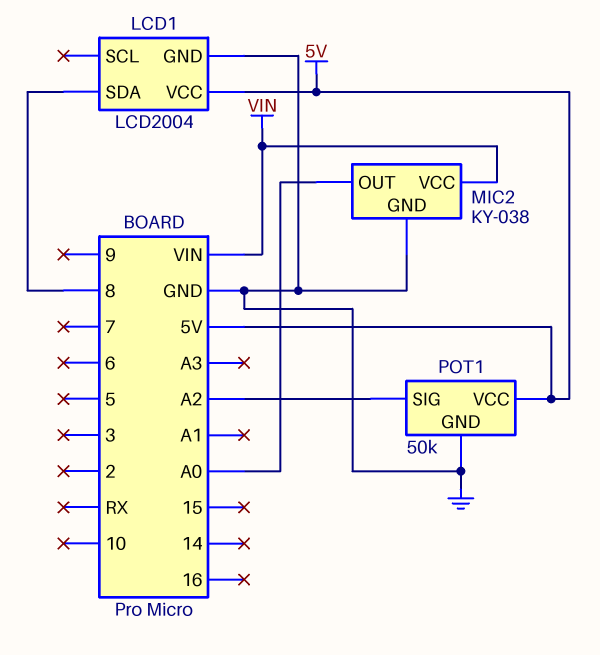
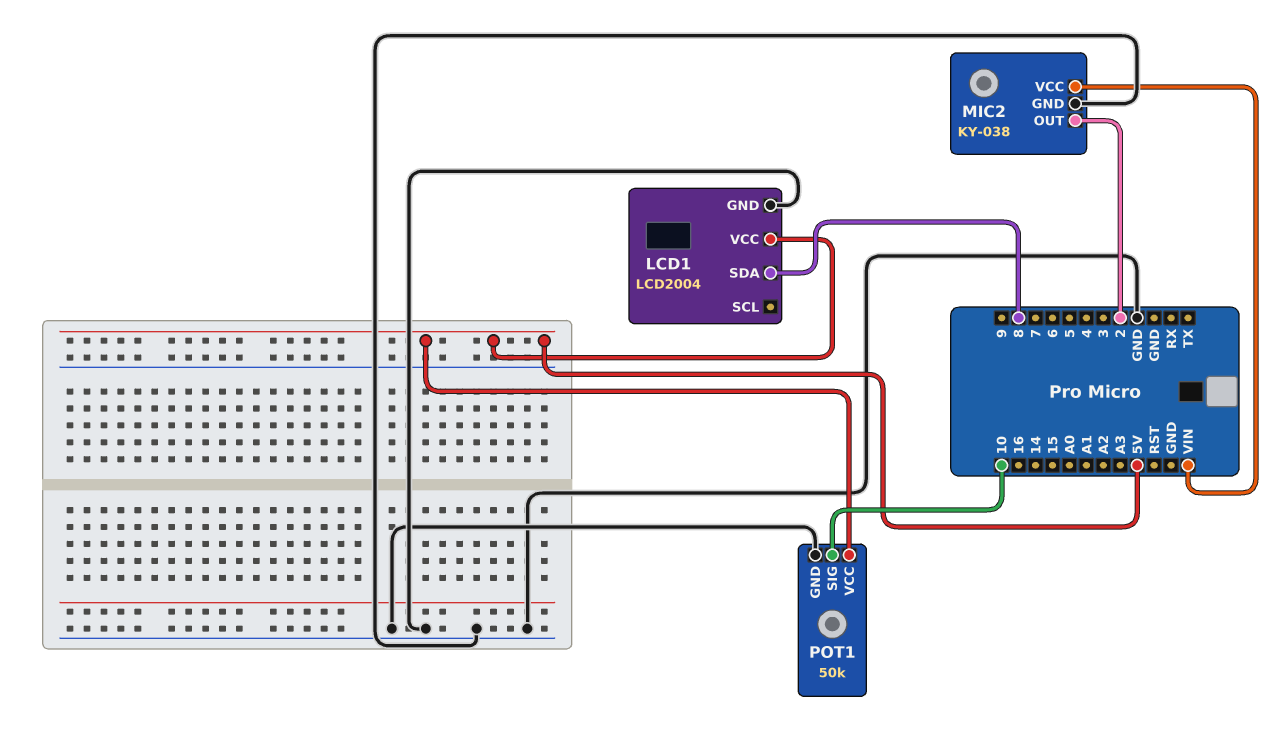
MIC2 pin OUT: A0 -> 2
POT1 pin SIG: A2 -> 10

